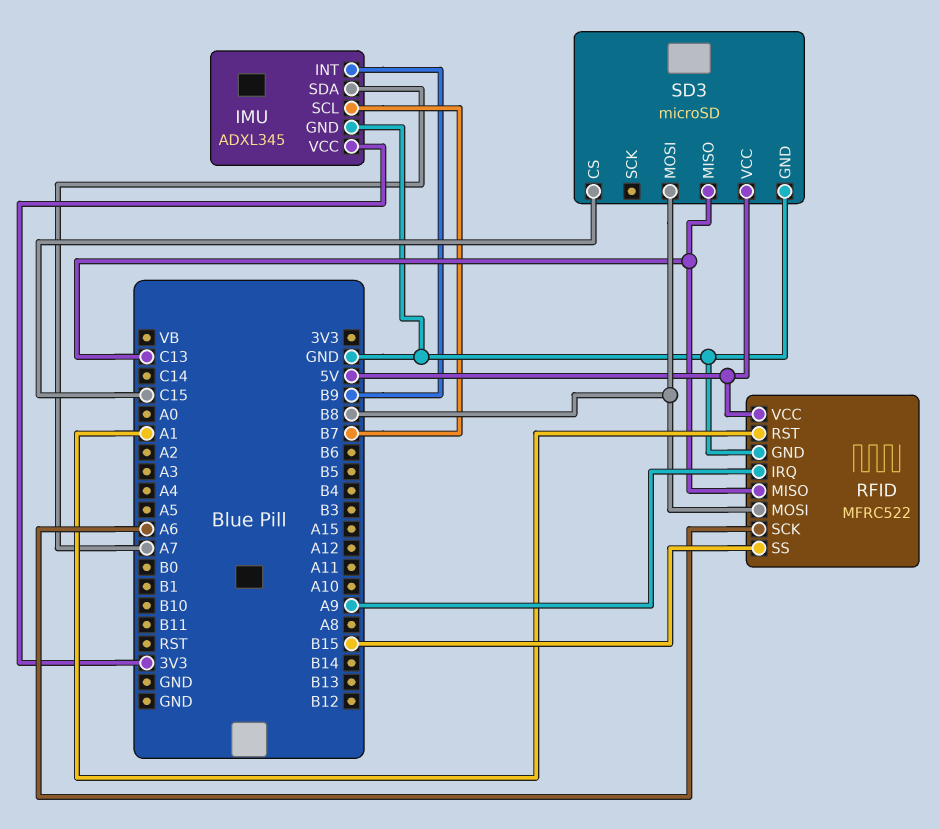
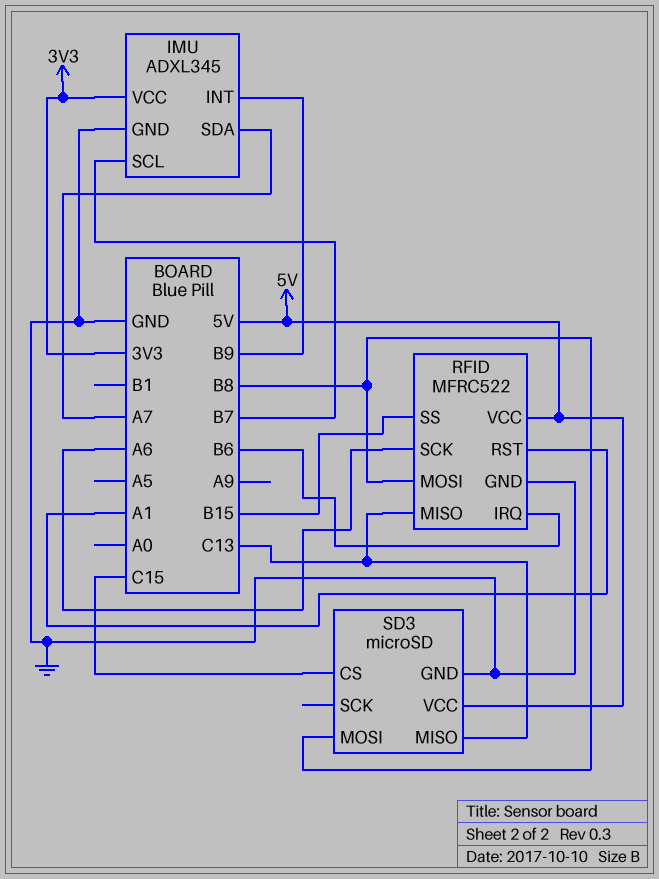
RFID pin IRQ: A9 -> B6

